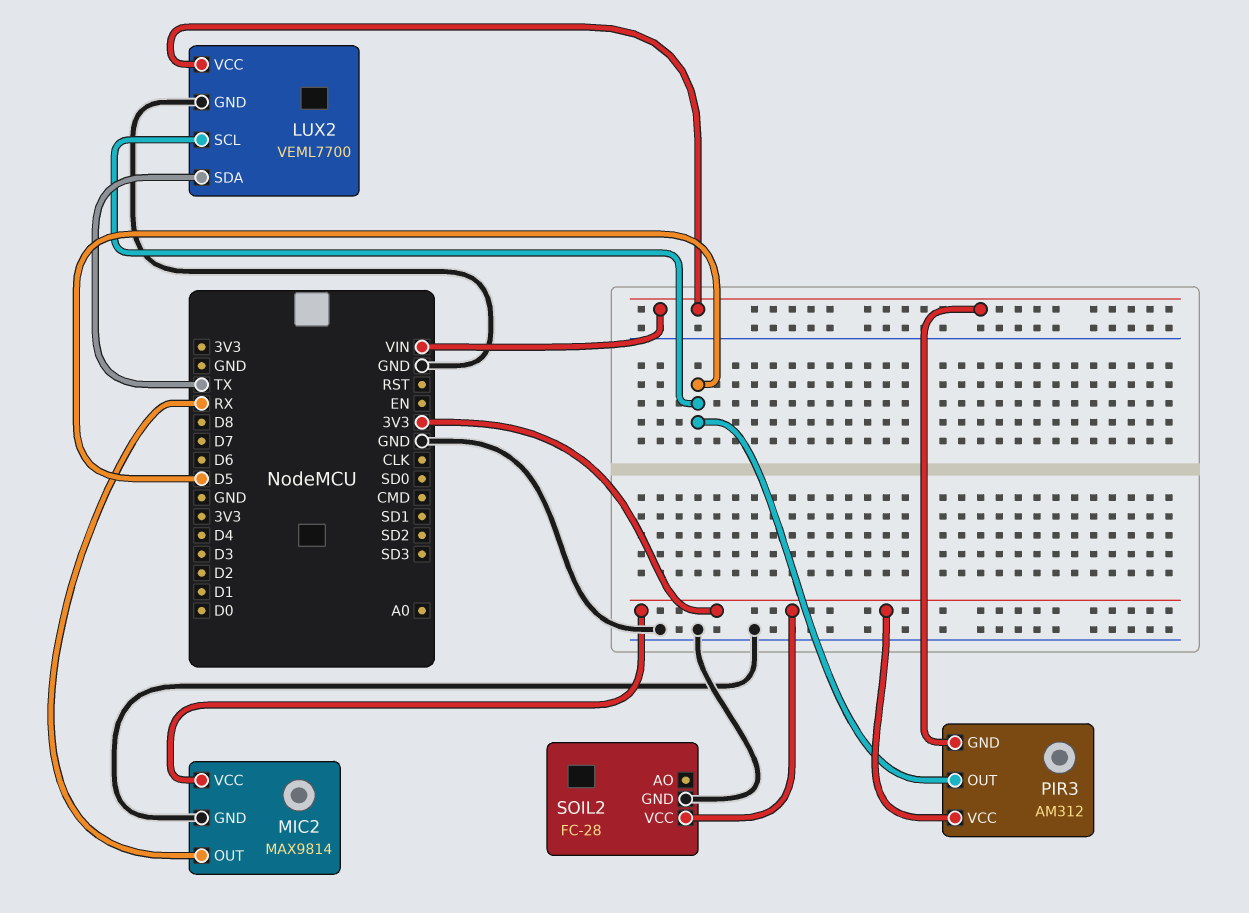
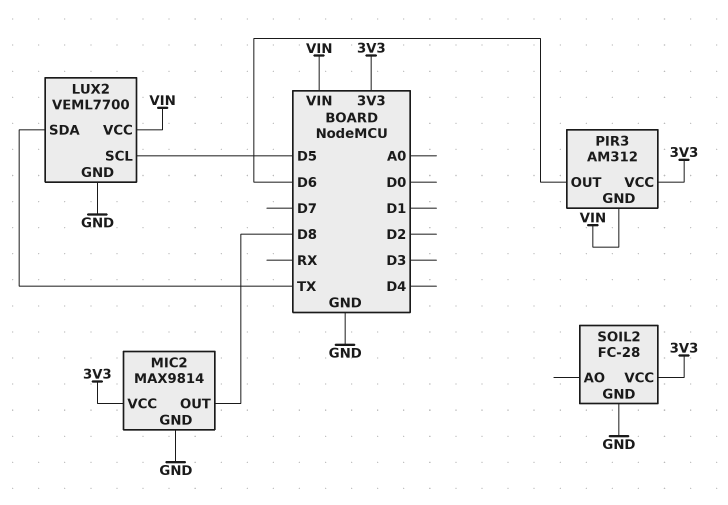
MIC2 pin OUT: RX -> D8
PIR3 pin OUT: D5 -> D6

